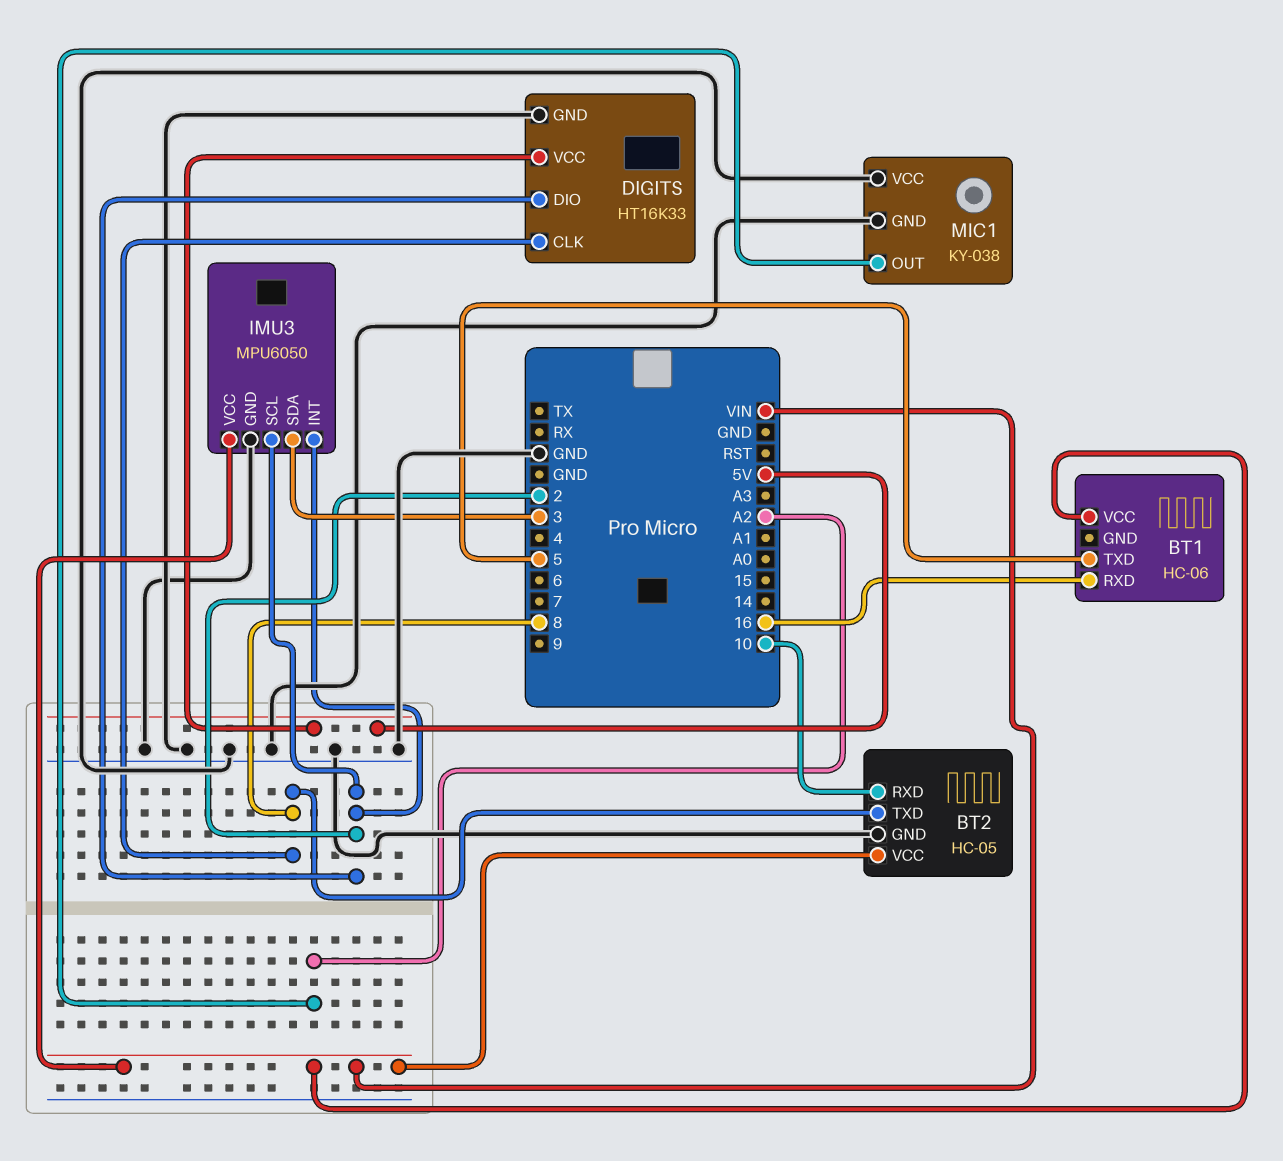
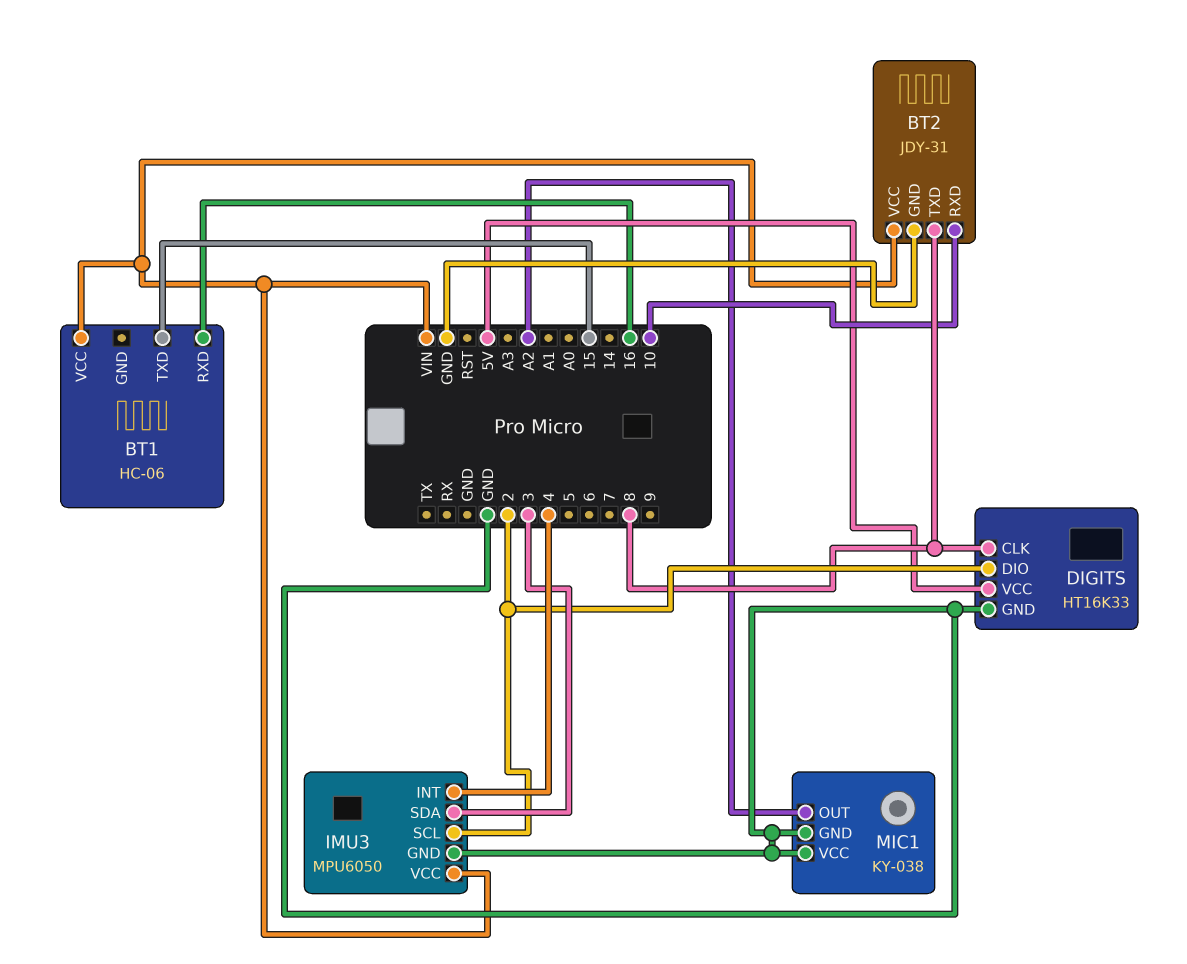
BT1 pin TXD: 5 -> 15
BT2: HC-05 -> JDY-31
IMU3 pin INT: 2 -> 4

